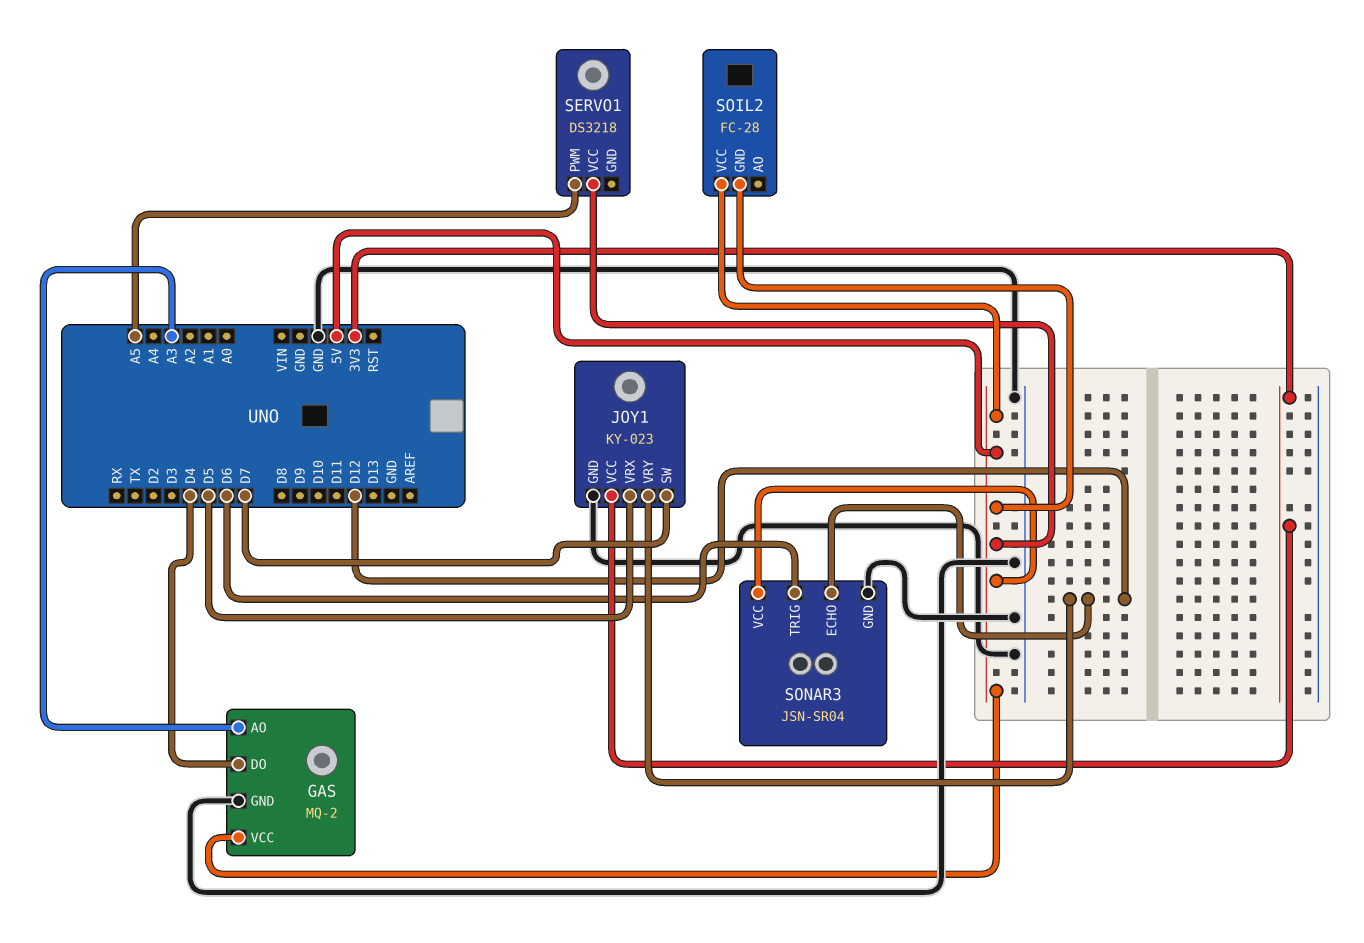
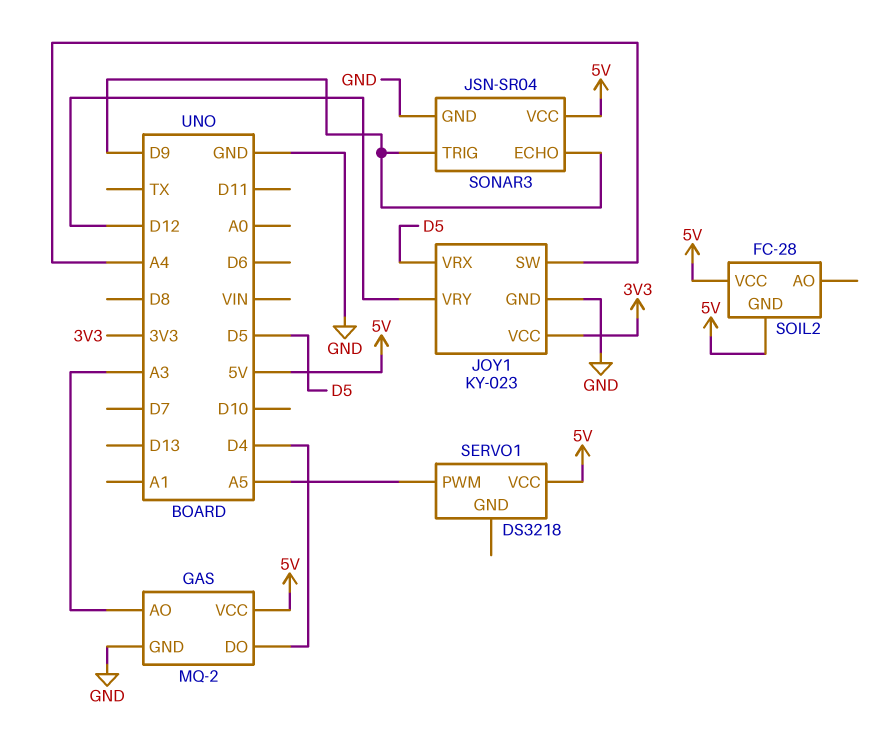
JOY1 pin SW: D7 -> A4
SONAR3 pin ECHO: D12 -> D9
SONAR3 pin TRIG: D6 -> D9

